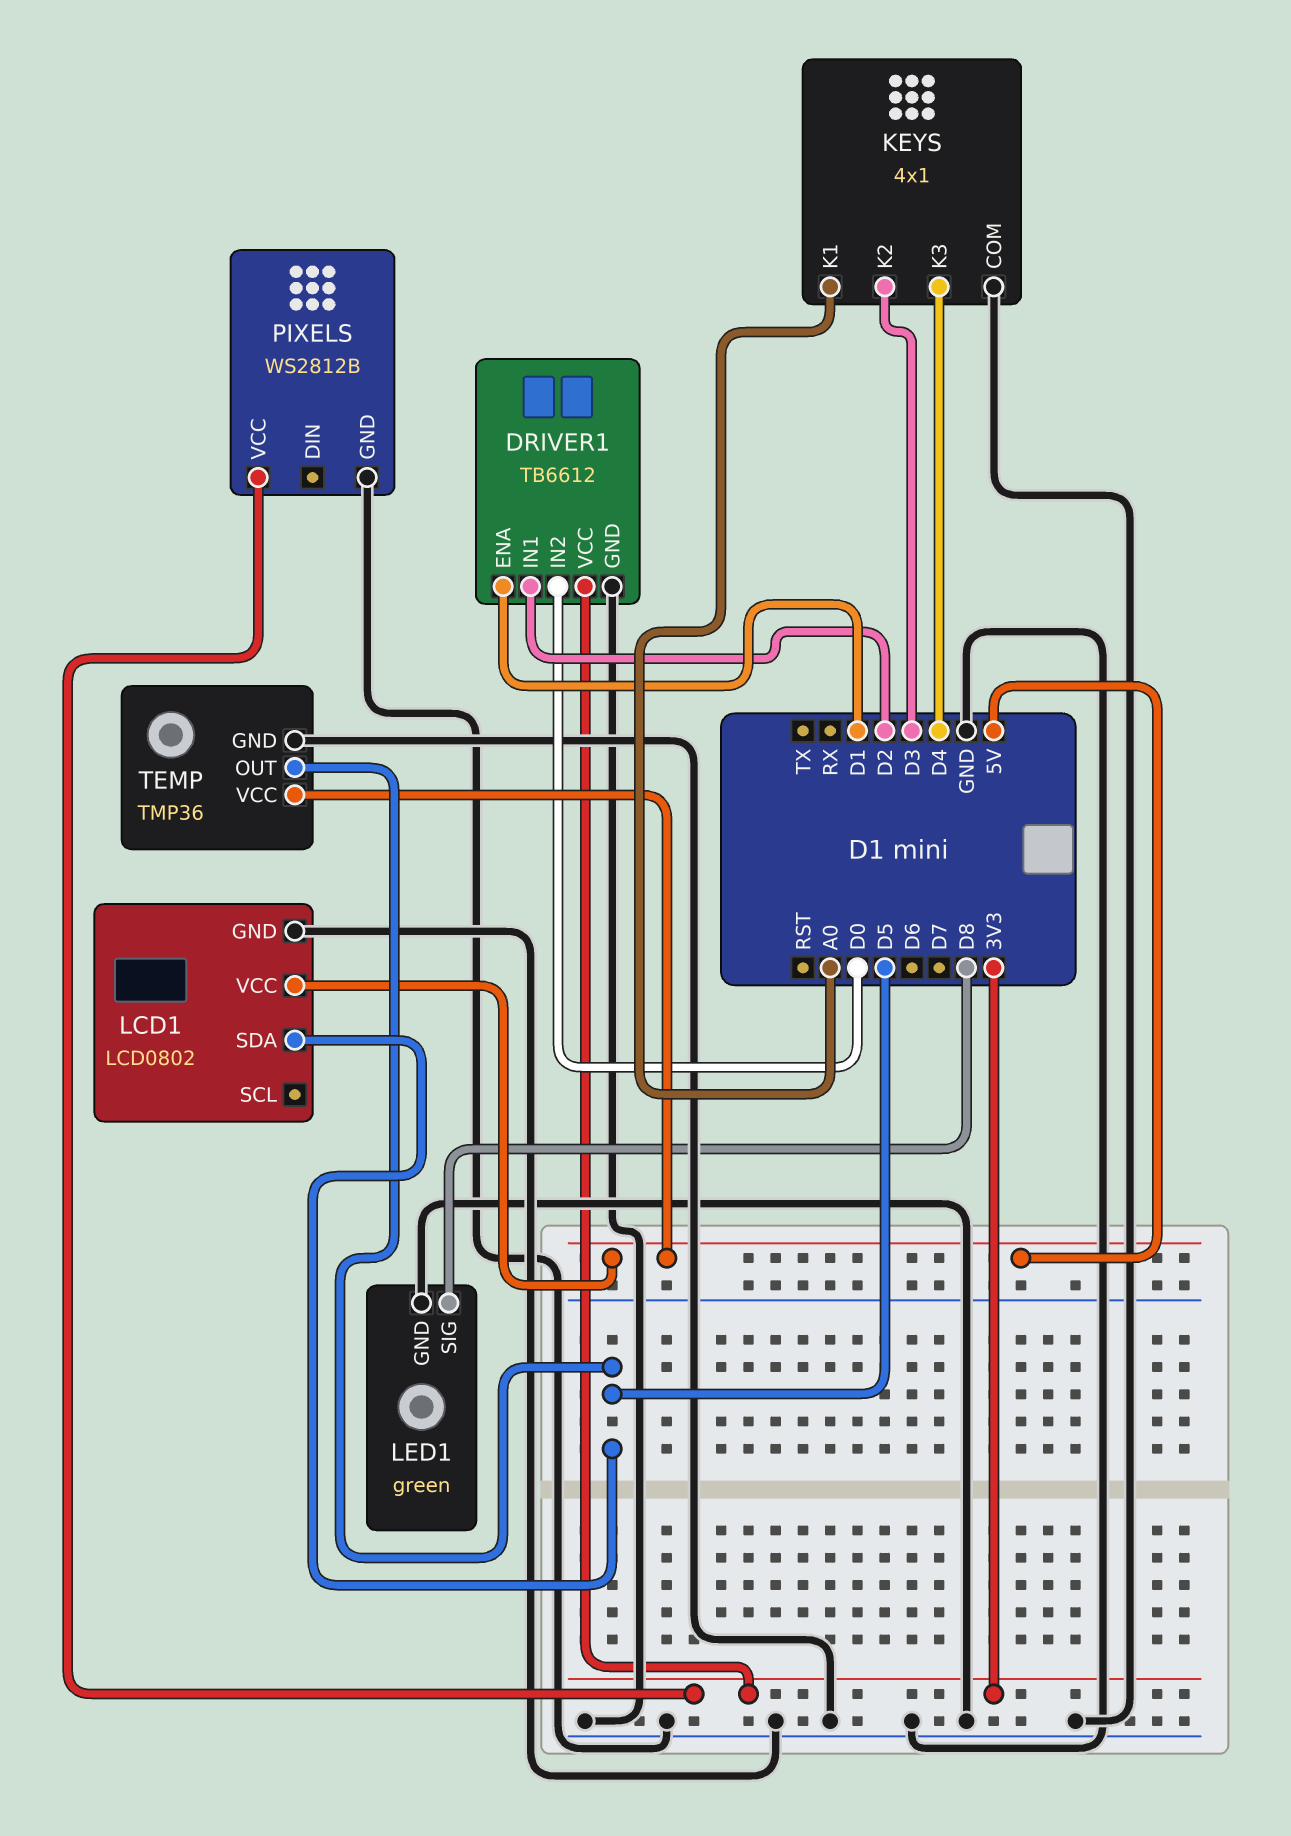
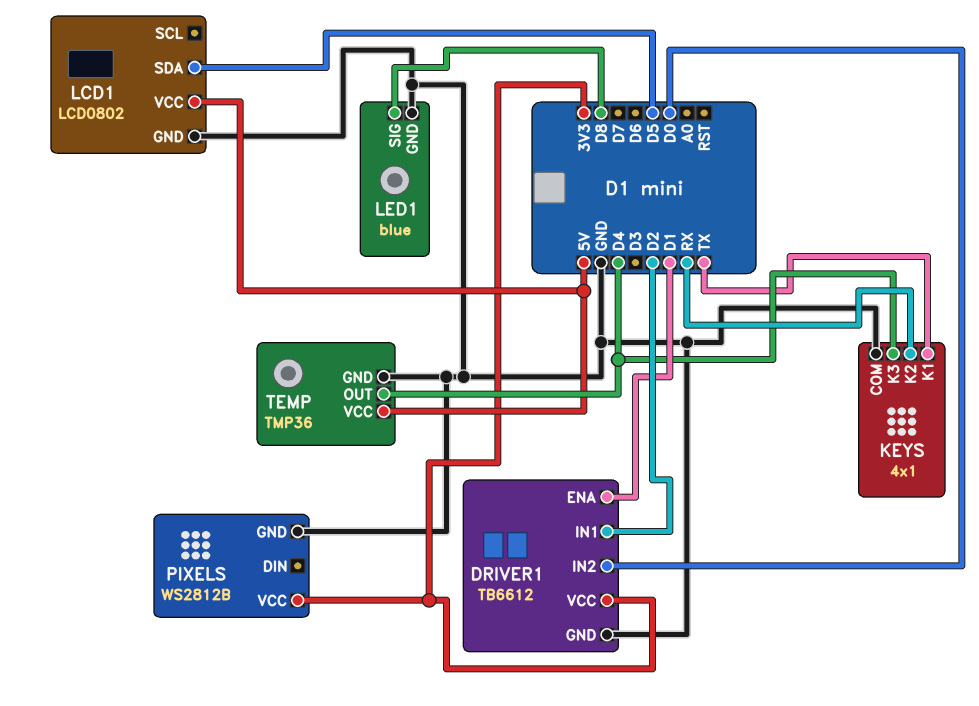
KEYS pin K1: A0 -> TX
KEYS pin K2: D3 -> RX
LED1: green -> blue
TEMP pin OUT: D5 -> D4

